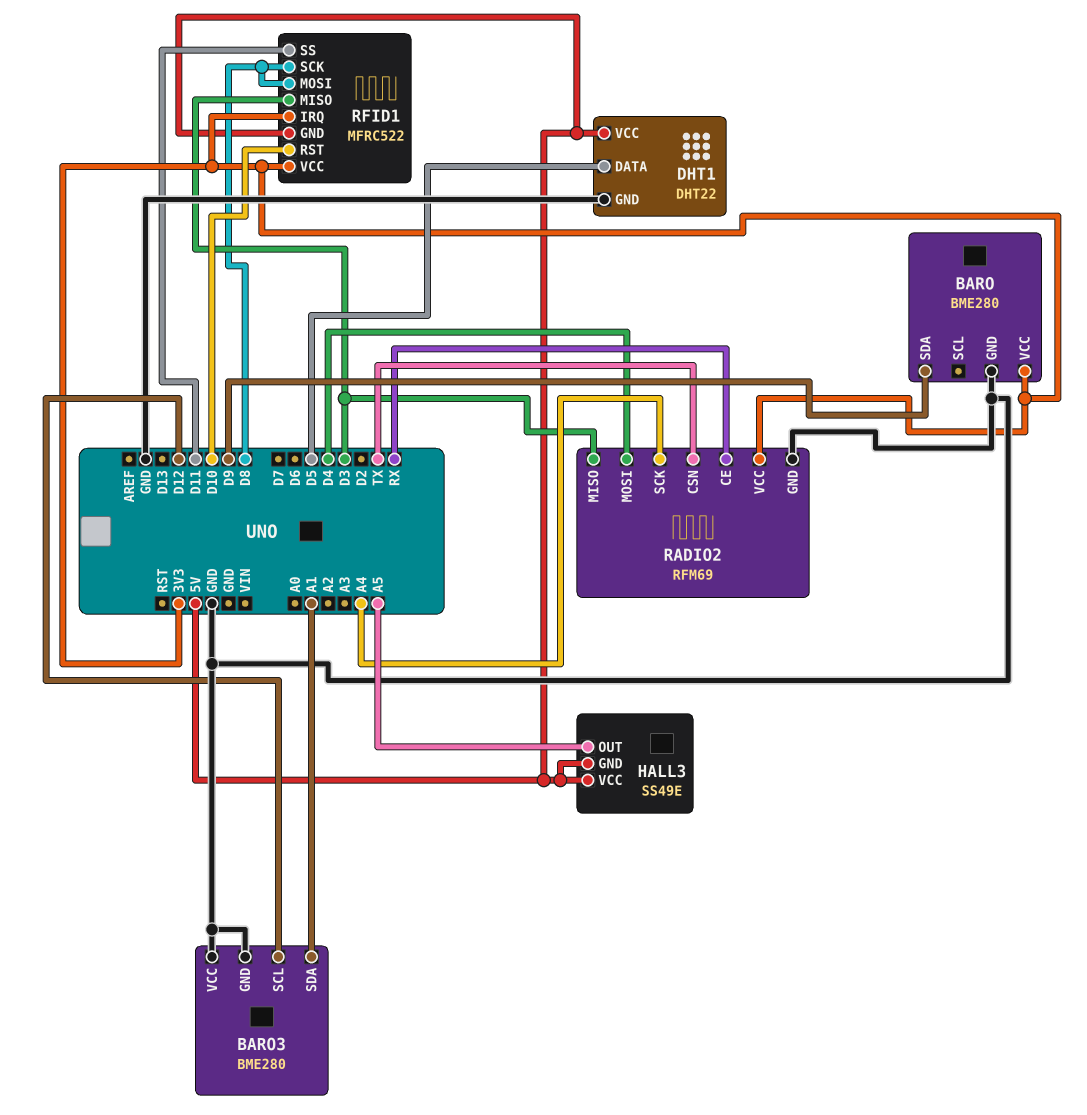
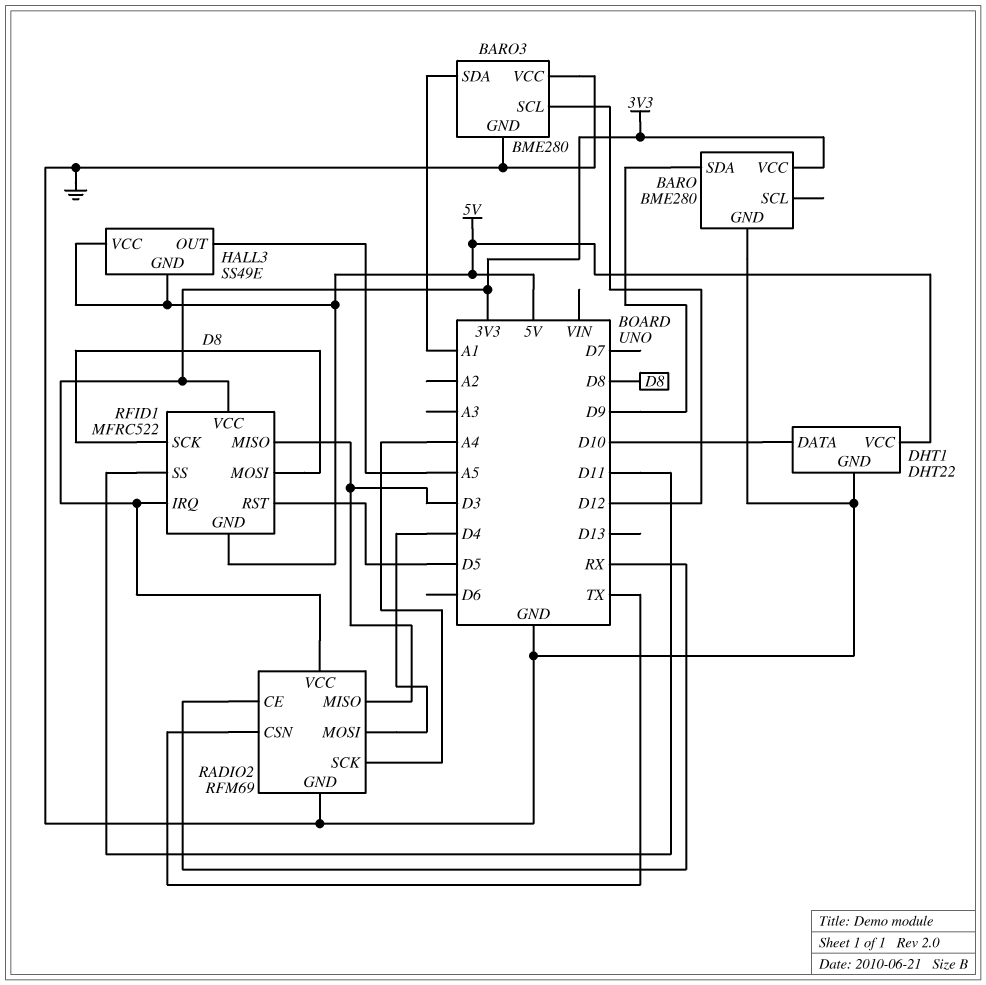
DHT1 pin DATA: D5 -> D10
RFID1 pin RST: D10 -> D5

